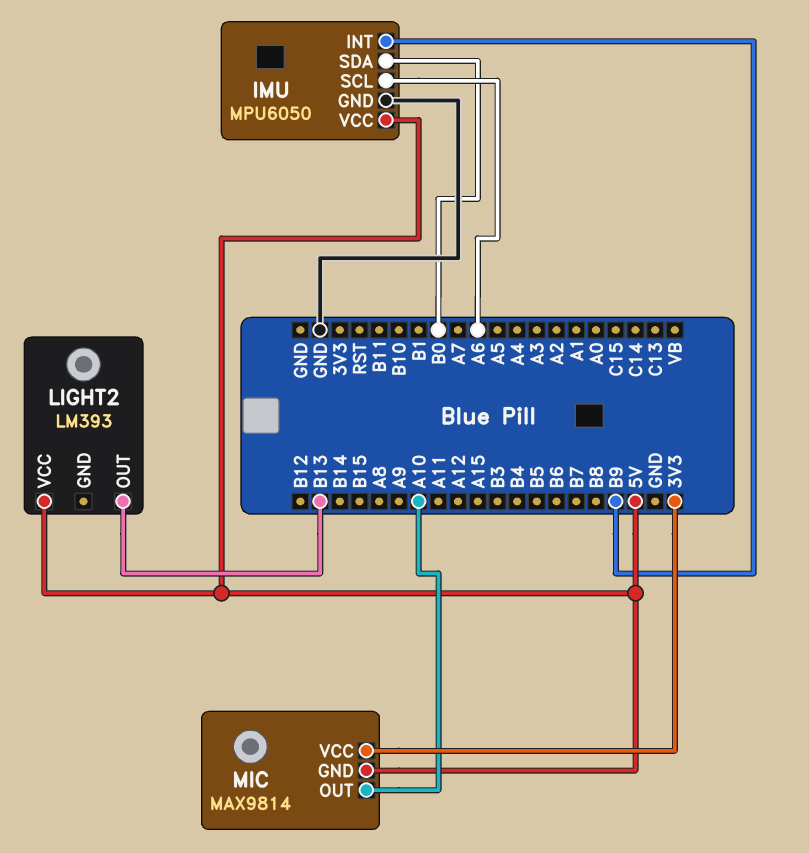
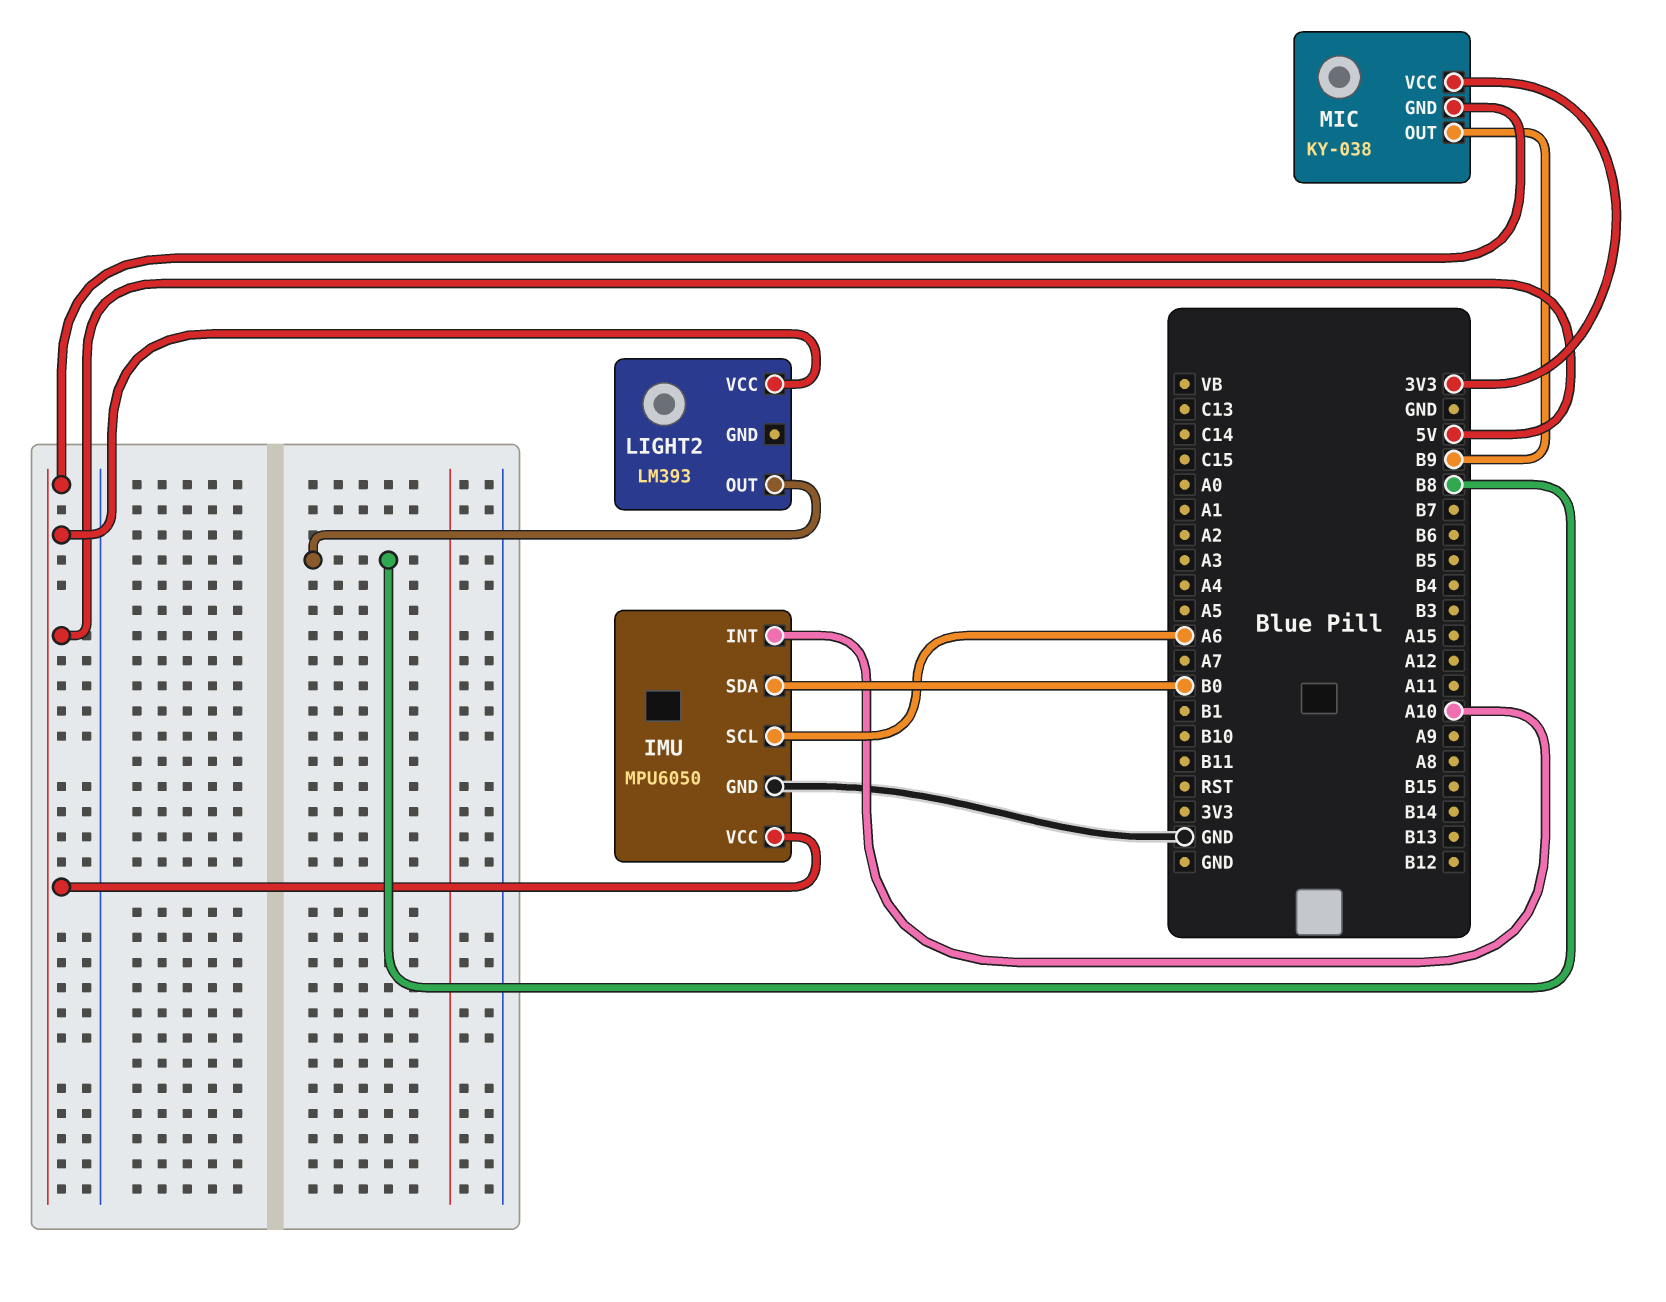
IMU pin INT: B9 -> A10
LIGHT2 pin OUT: B13 -> B8
MIC: MAX9814 -> KY-038
MIC pin OUT: A10 -> B9

